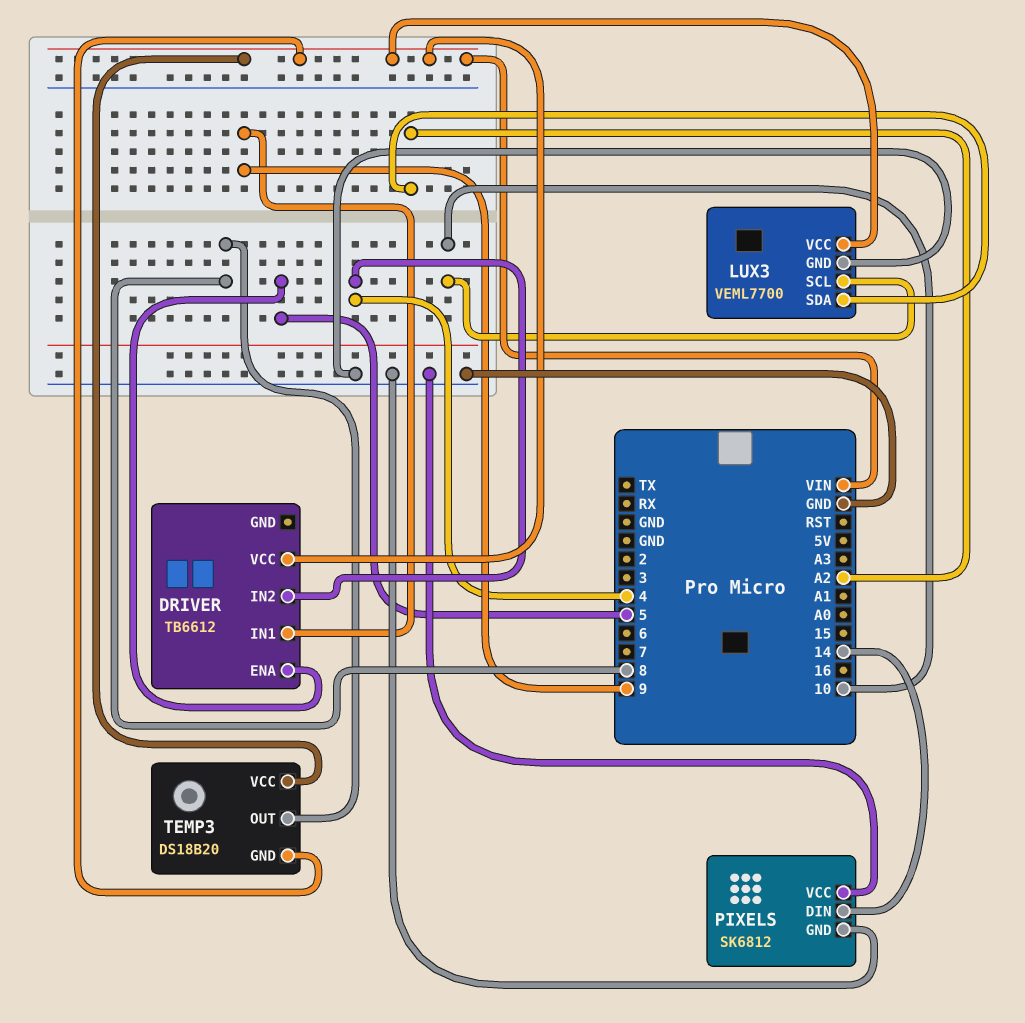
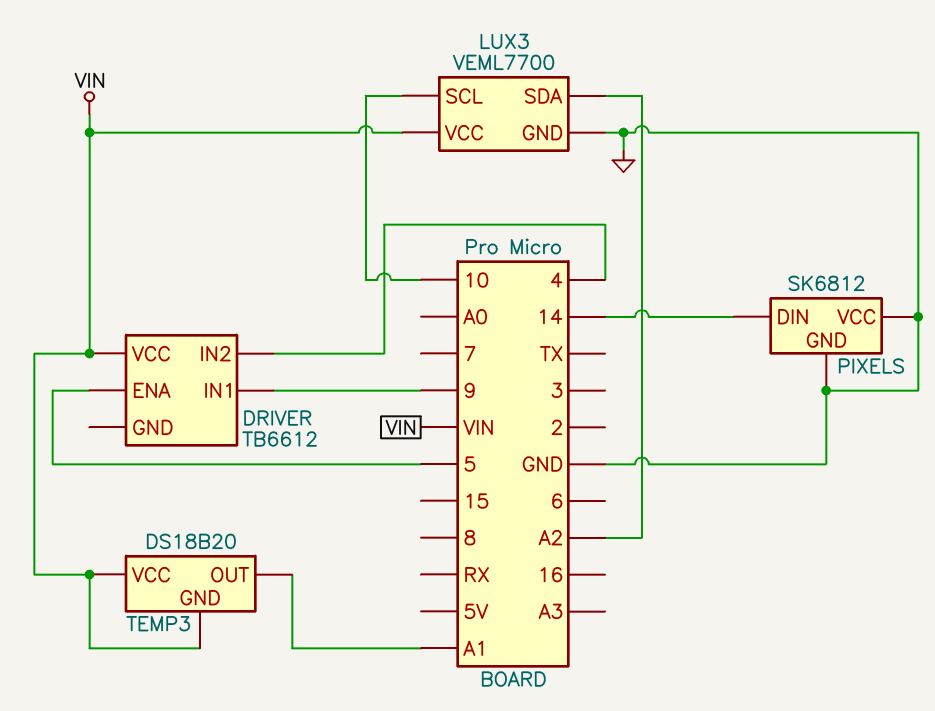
TEMP3 pin OUT: 8 -> A1

